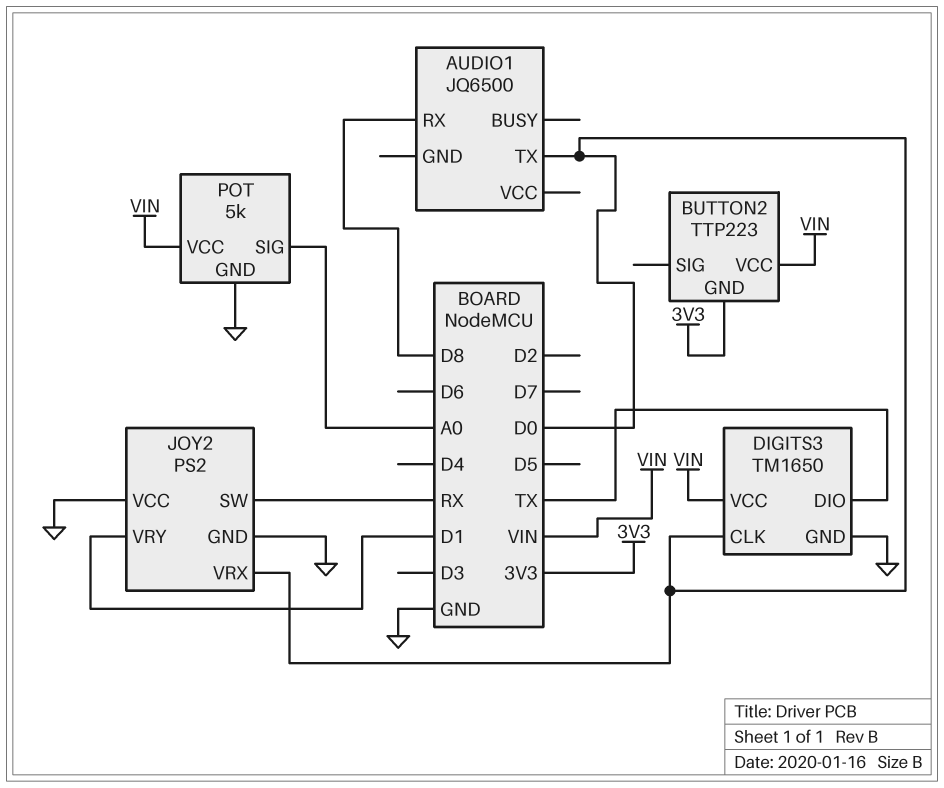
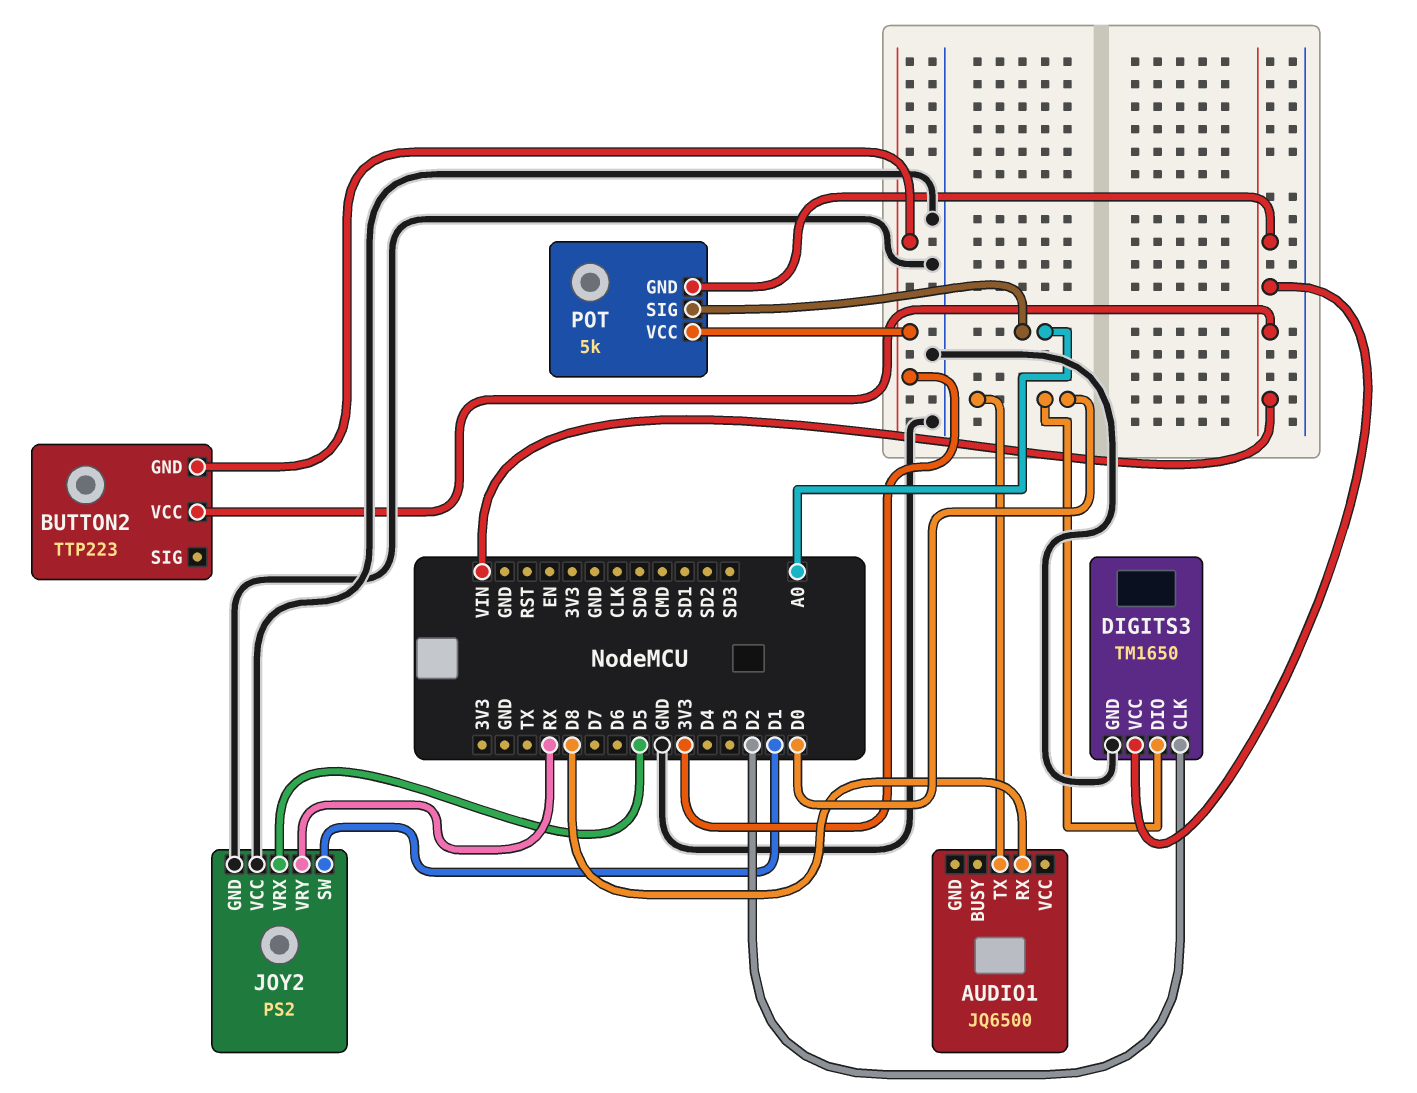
DIGITS3 pin CLK: D0 -> D2
DIGITS3 pin DIO: TX -> D0
JOY2 pin SW: RX -> D1
JOY2 pin VRX: D0 -> D5
JOY2 pin VRY: D1 -> RX
POT pin GND: GND -> VIN
POT pin VCC: VIN -> 3V3

